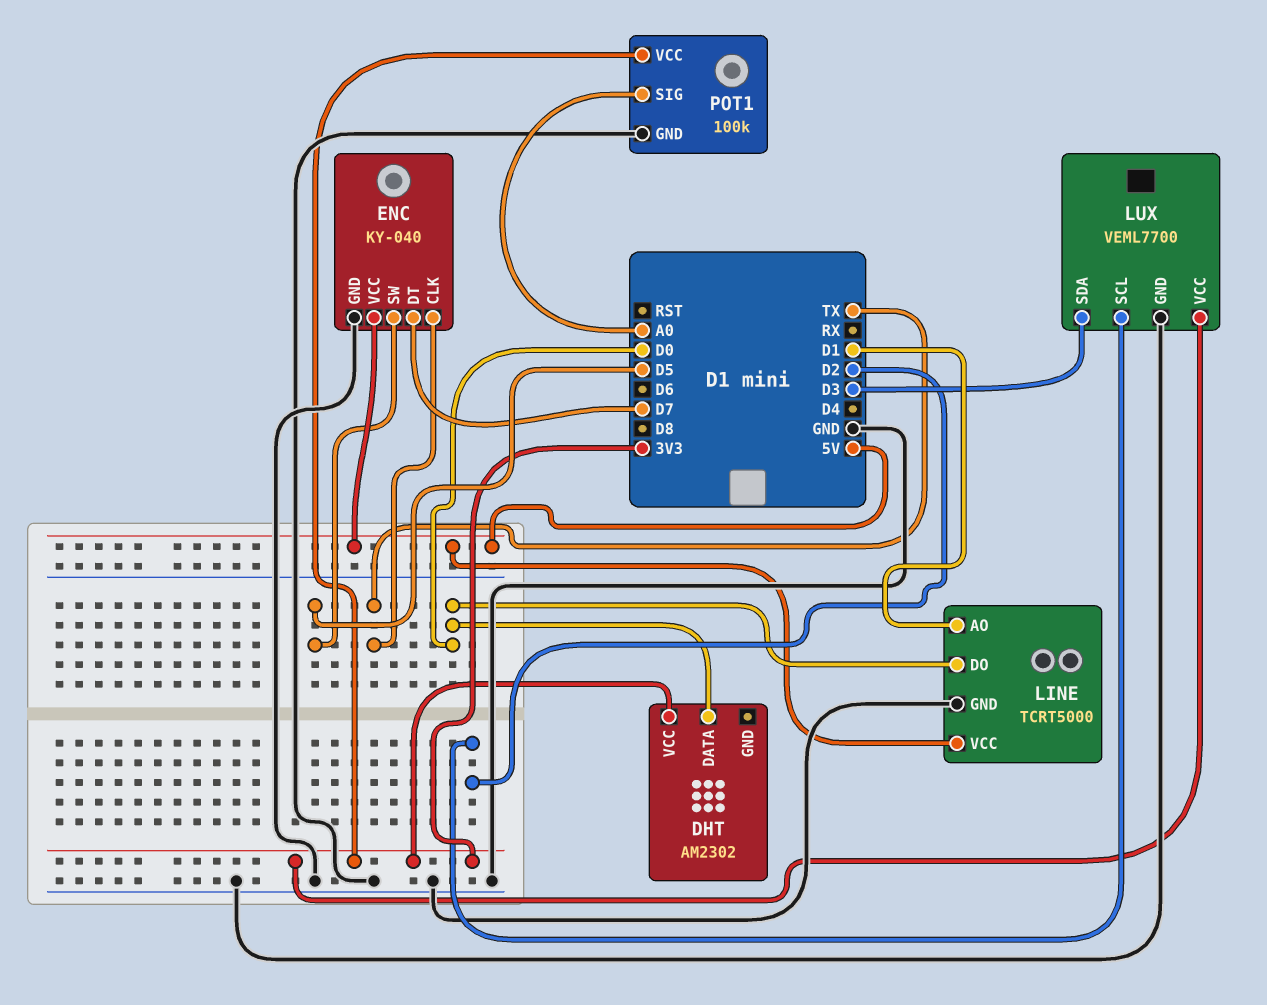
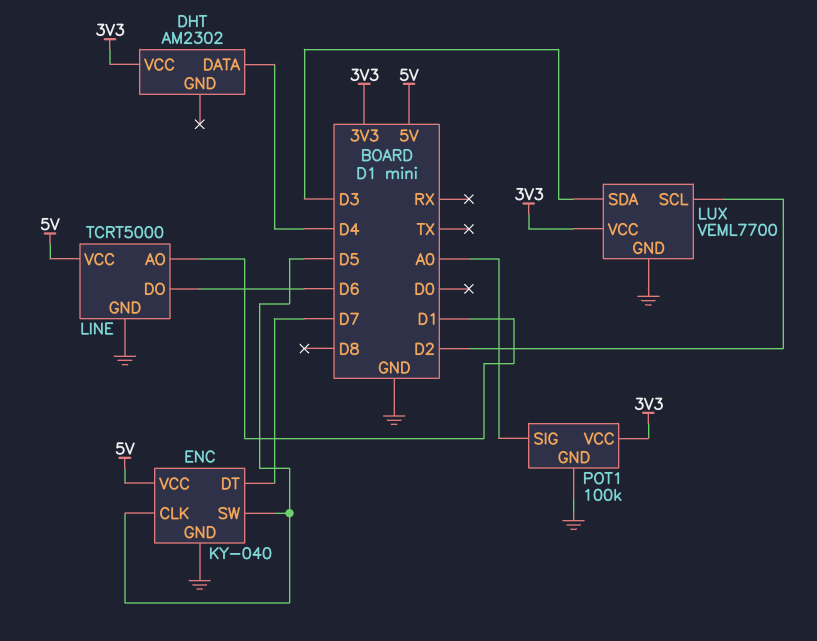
DHT pin DATA: D0 -> D4
ENC pin CLK: TX -> D5
LINE pin DO: D0 -> D6

